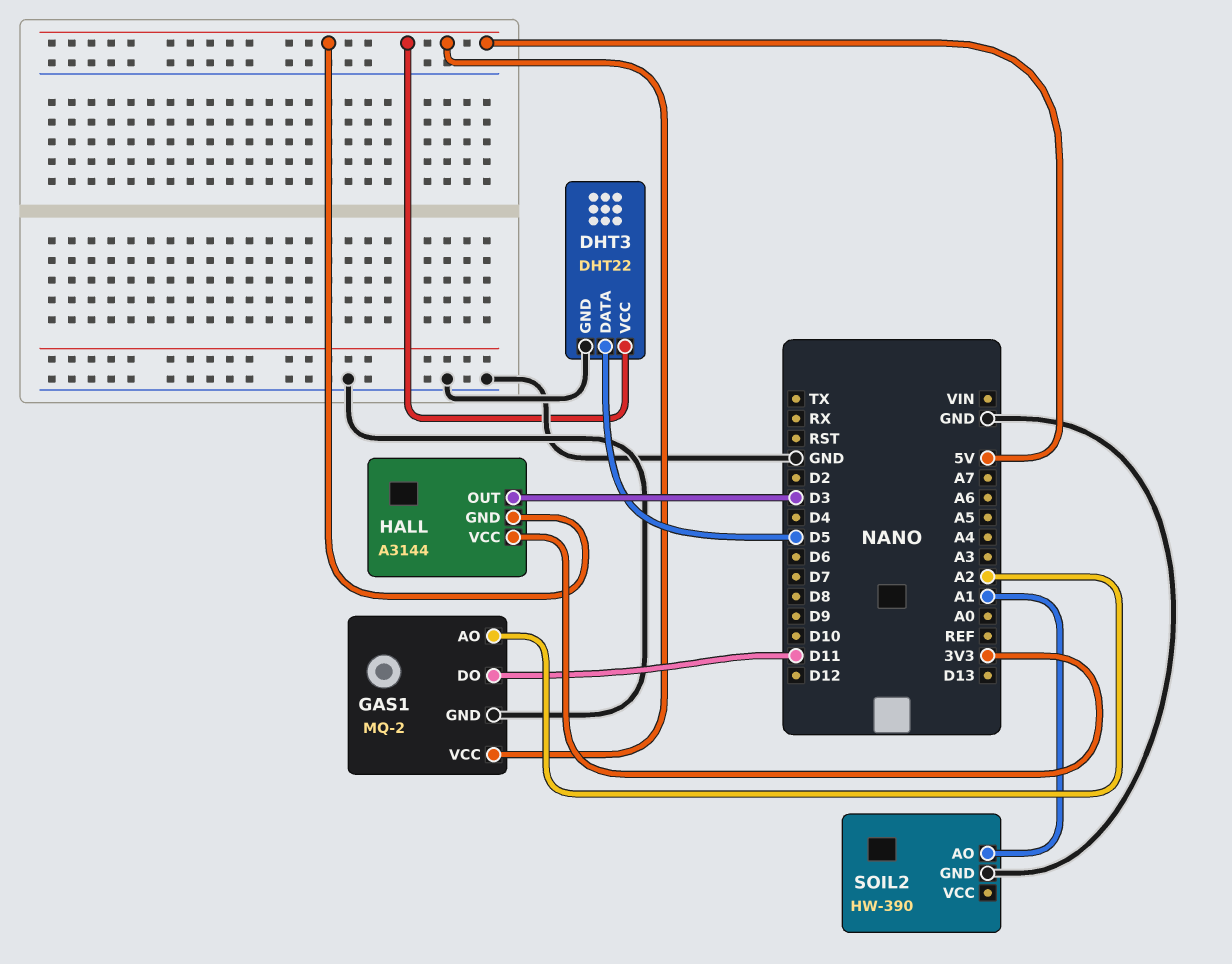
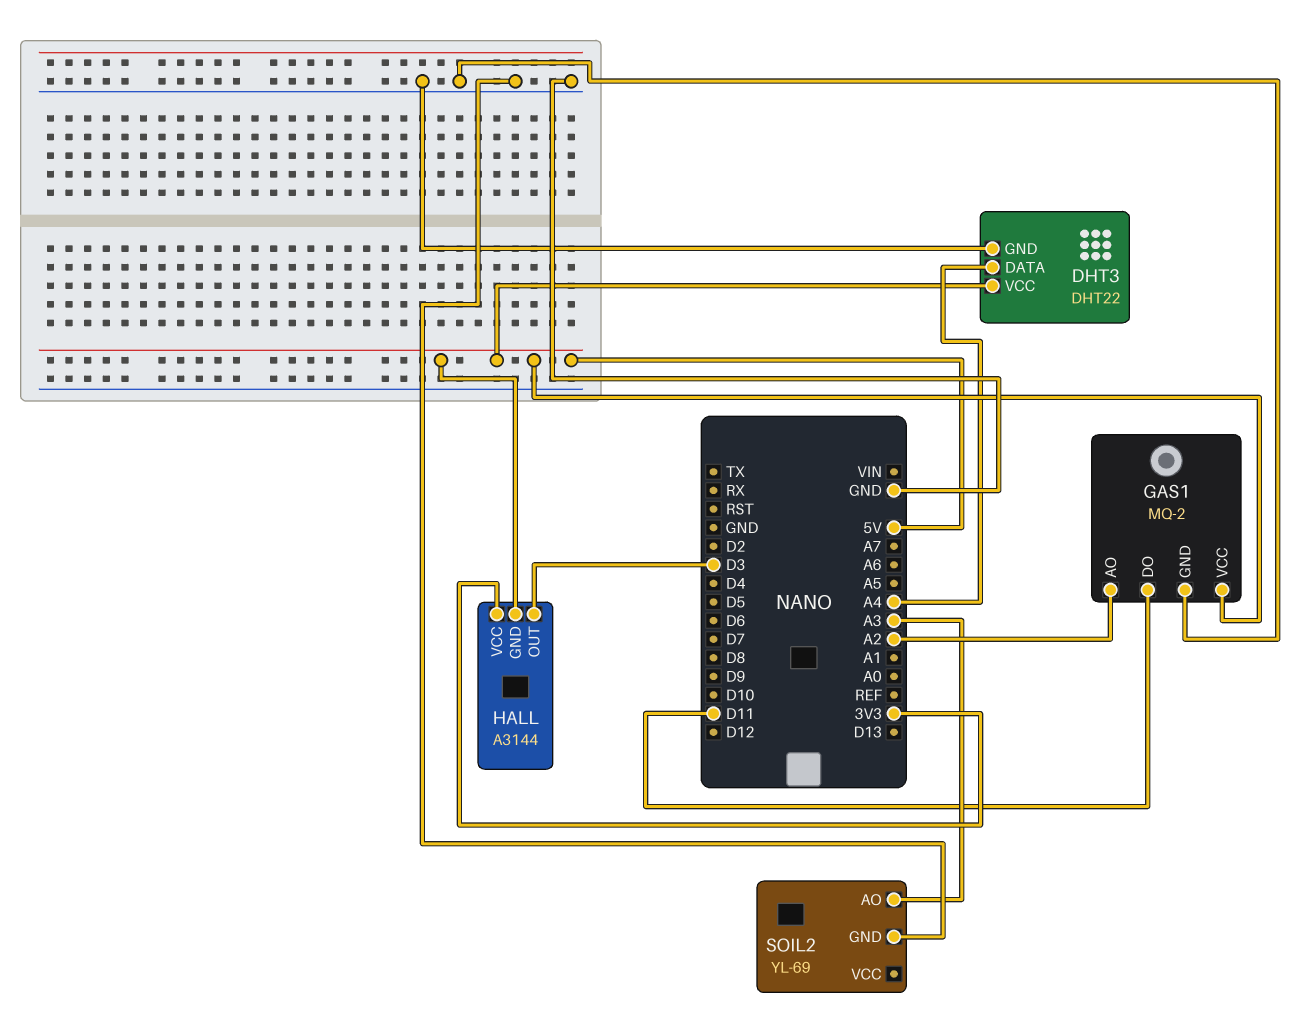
DHT3 pin DATA: D5 -> A4
SOIL2: HW-390 -> YL-69
SOIL2 pin AO: A1 -> A3

